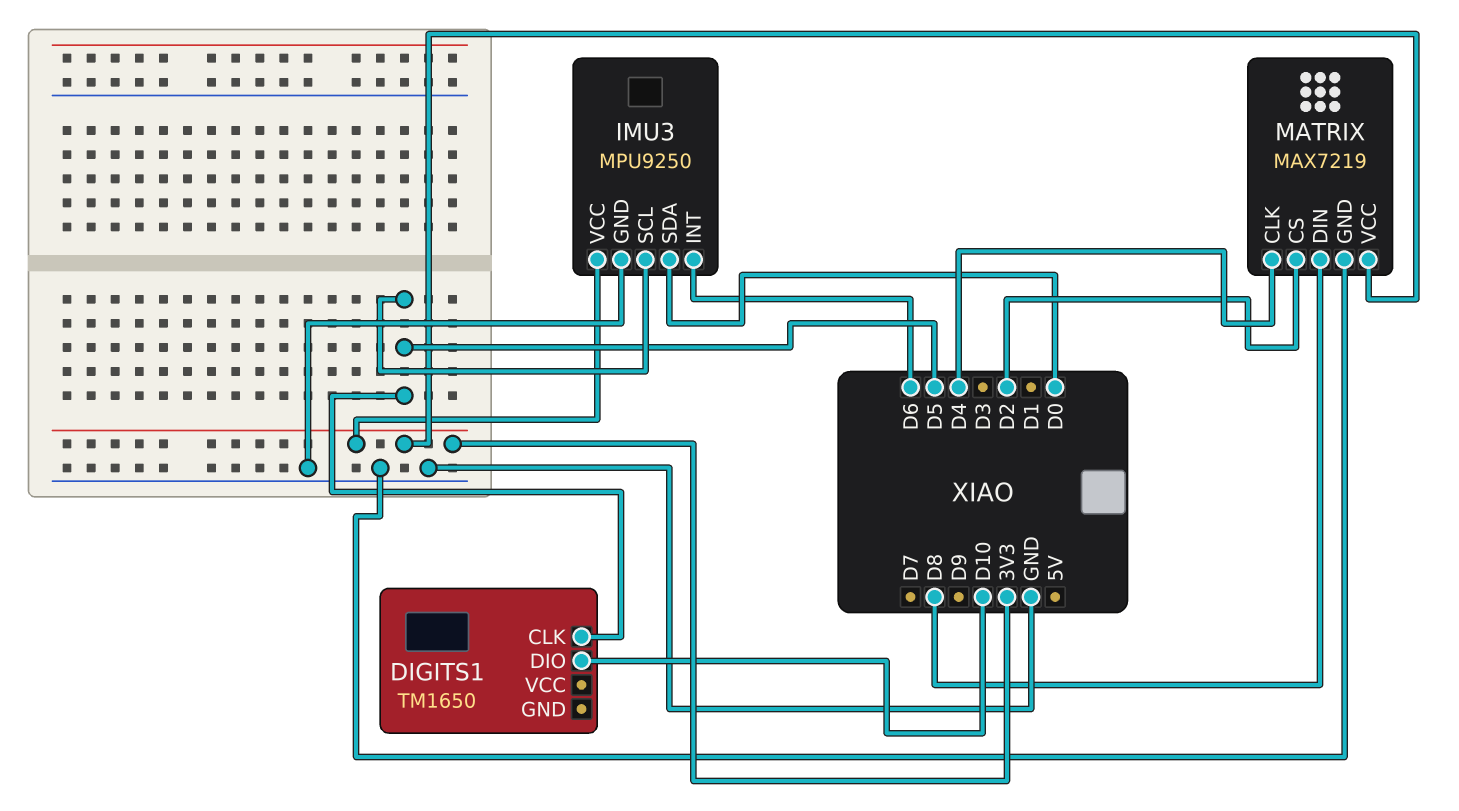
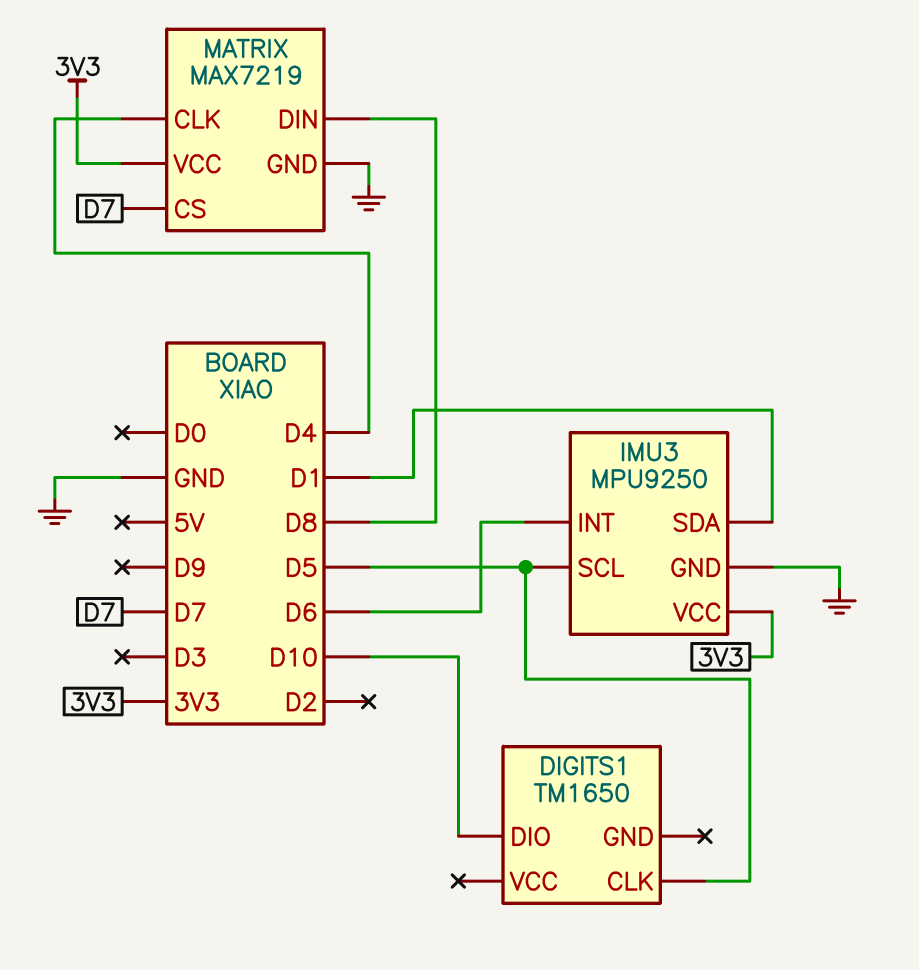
IMU3 pin SDA: D0 -> D1
MATRIX pin CS: D2 -> D7

